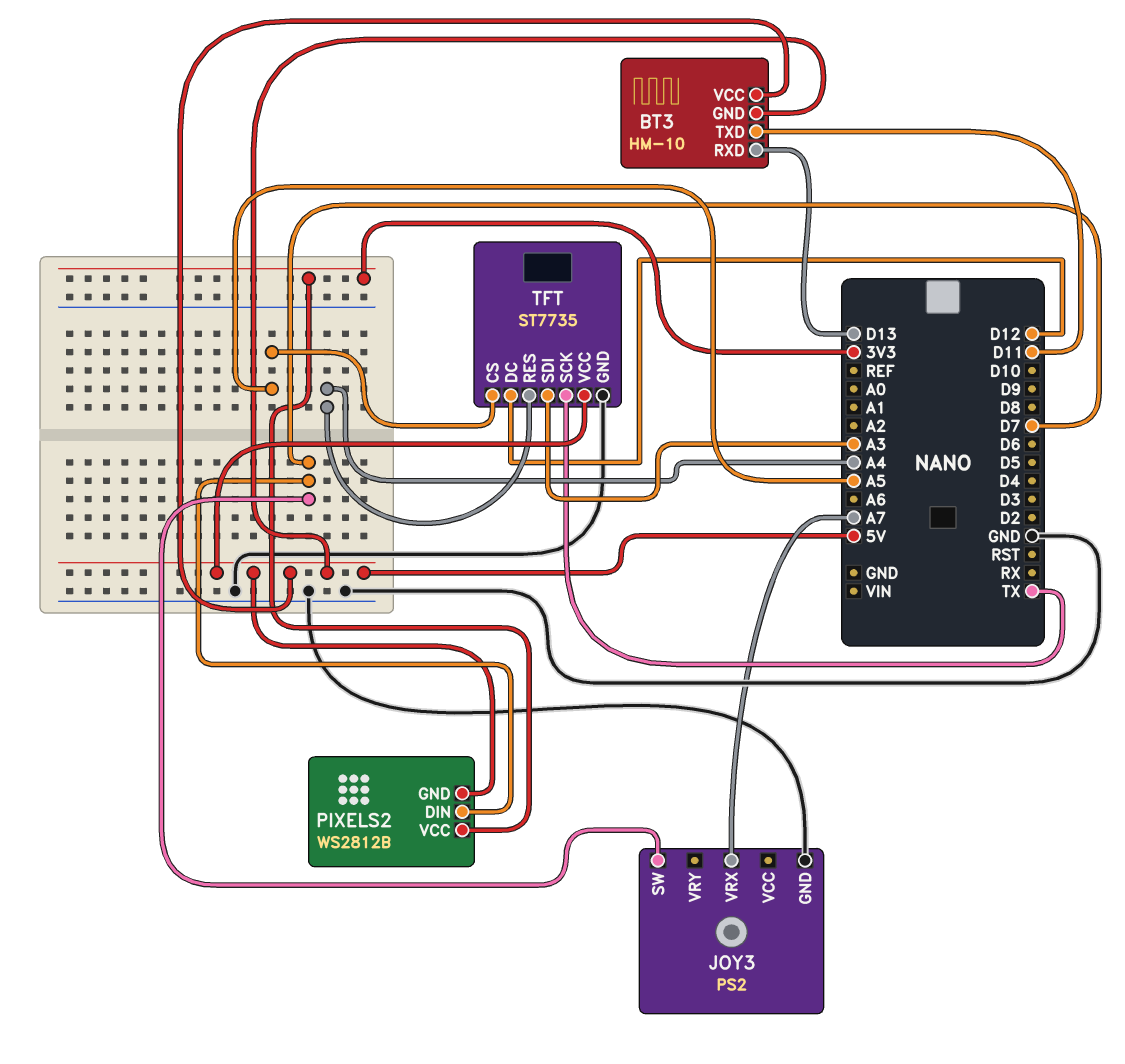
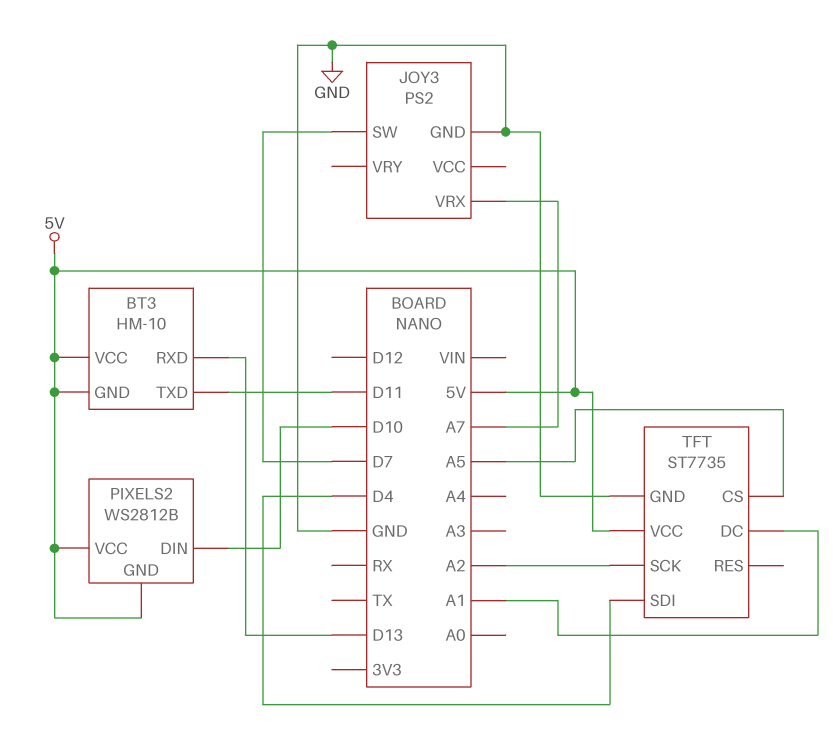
PIXELS2 pin DIN: D7 -> D10
PIXELS2 pin VCC: 3V3 -> 5V
TFT pin DC: D12 -> A1
TFT pin RES: A4 -> none
TFT pin SCK: TX -> A2
TFT pin SDI: A3 -> D4

